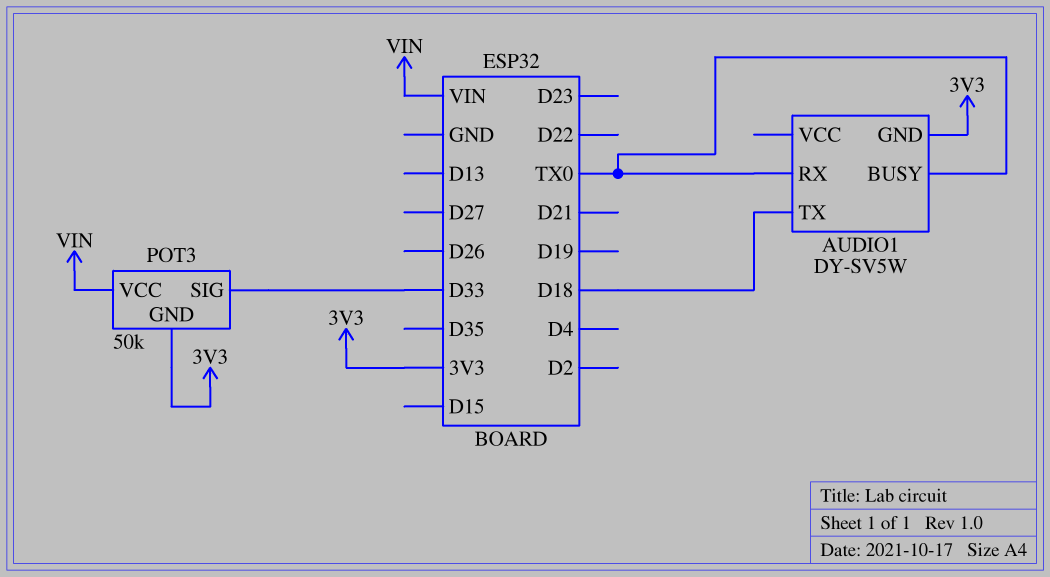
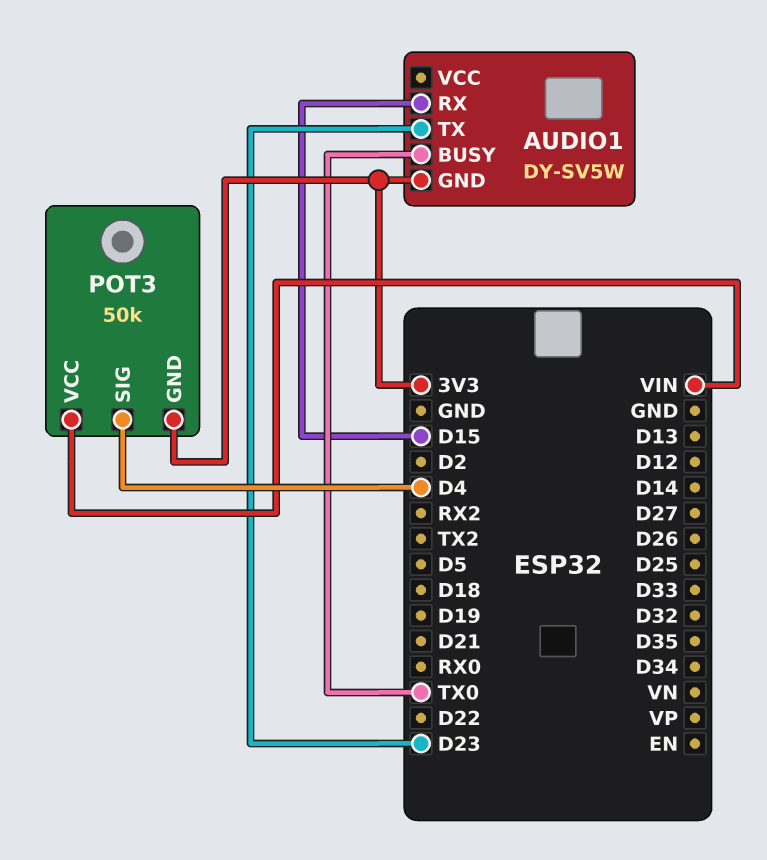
AUDIO1 pin RX: TX0 -> D15
AUDIO1 pin TX: D18 -> D23
POT3 pin SIG: D33 -> D4

